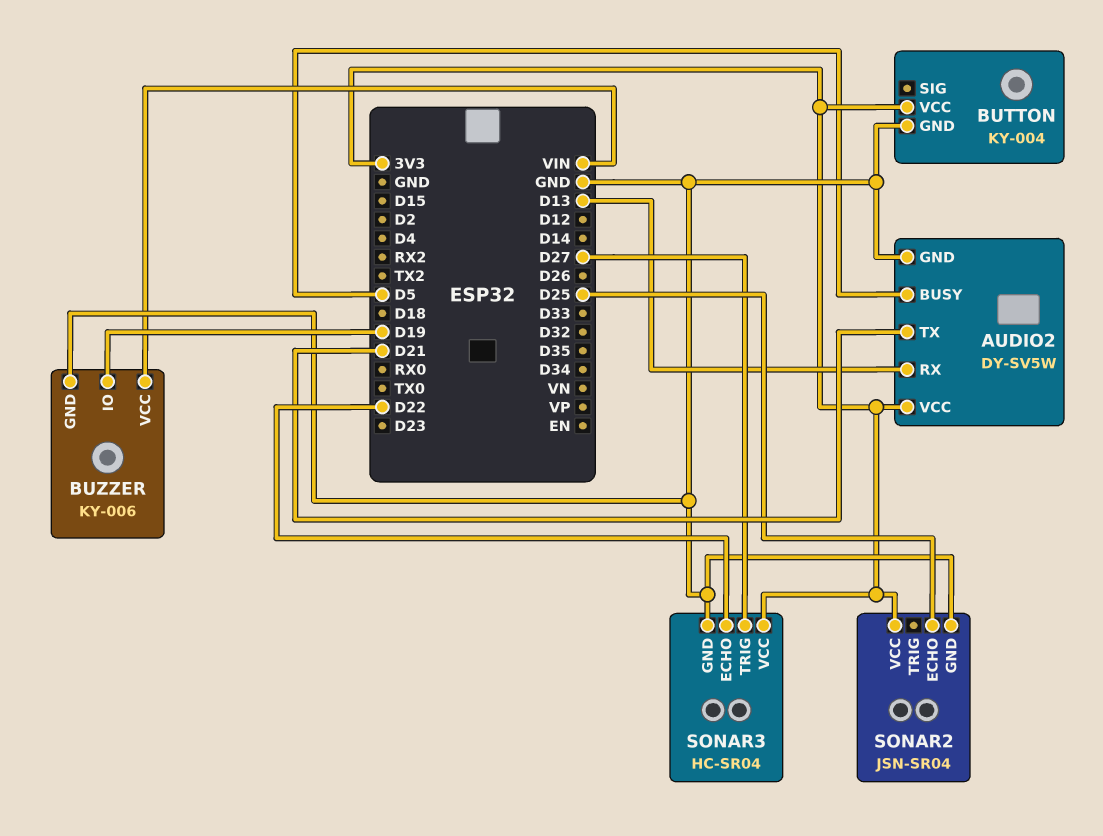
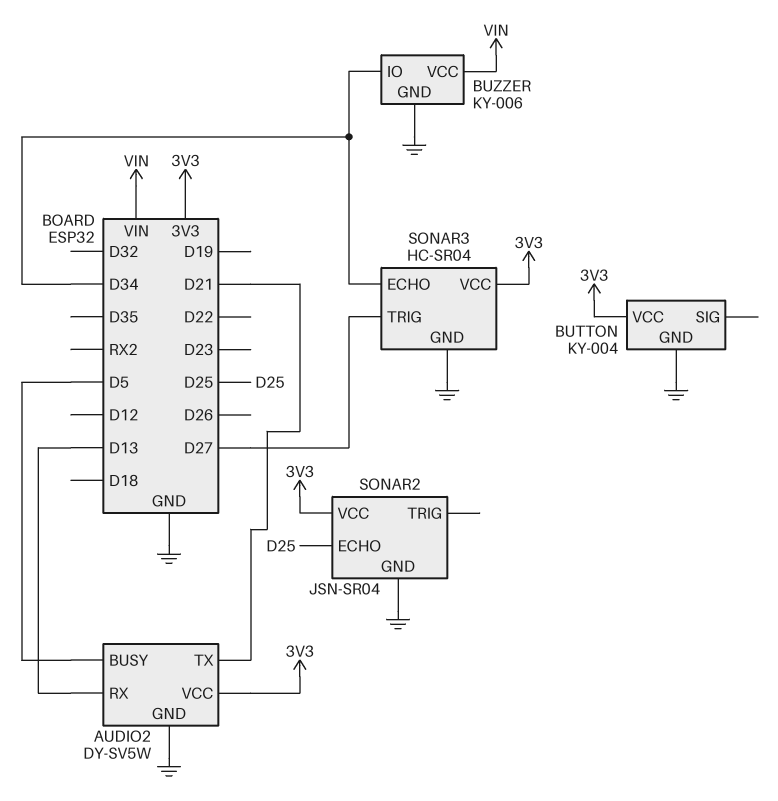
BUZZER pin IO: D19 -> D34
SONAR3 pin ECHO: D22 -> D34

